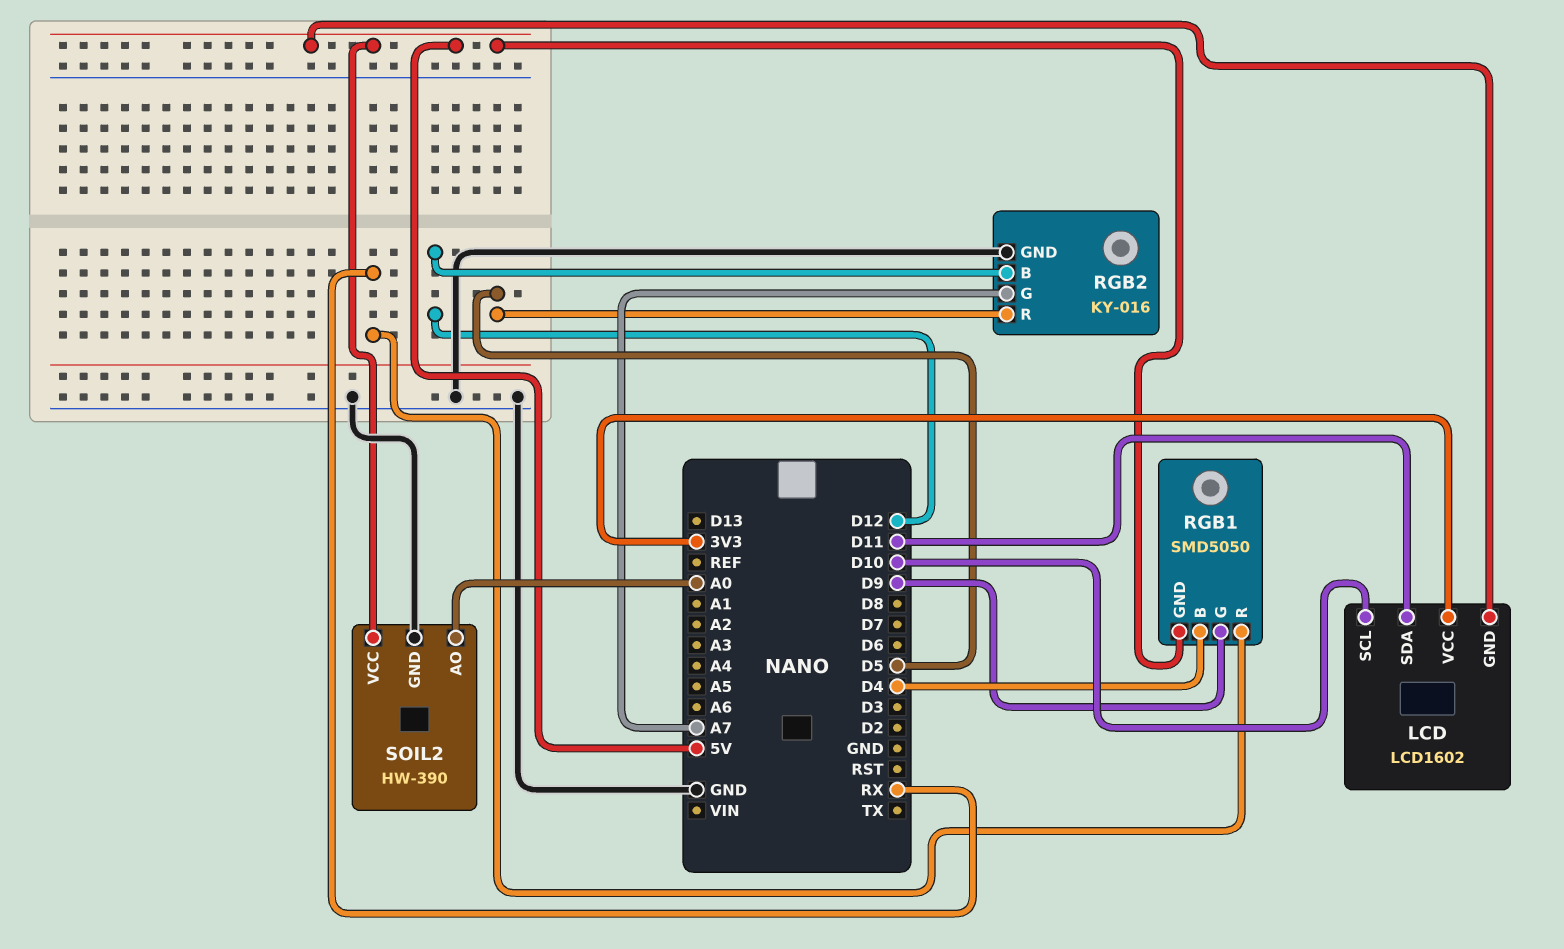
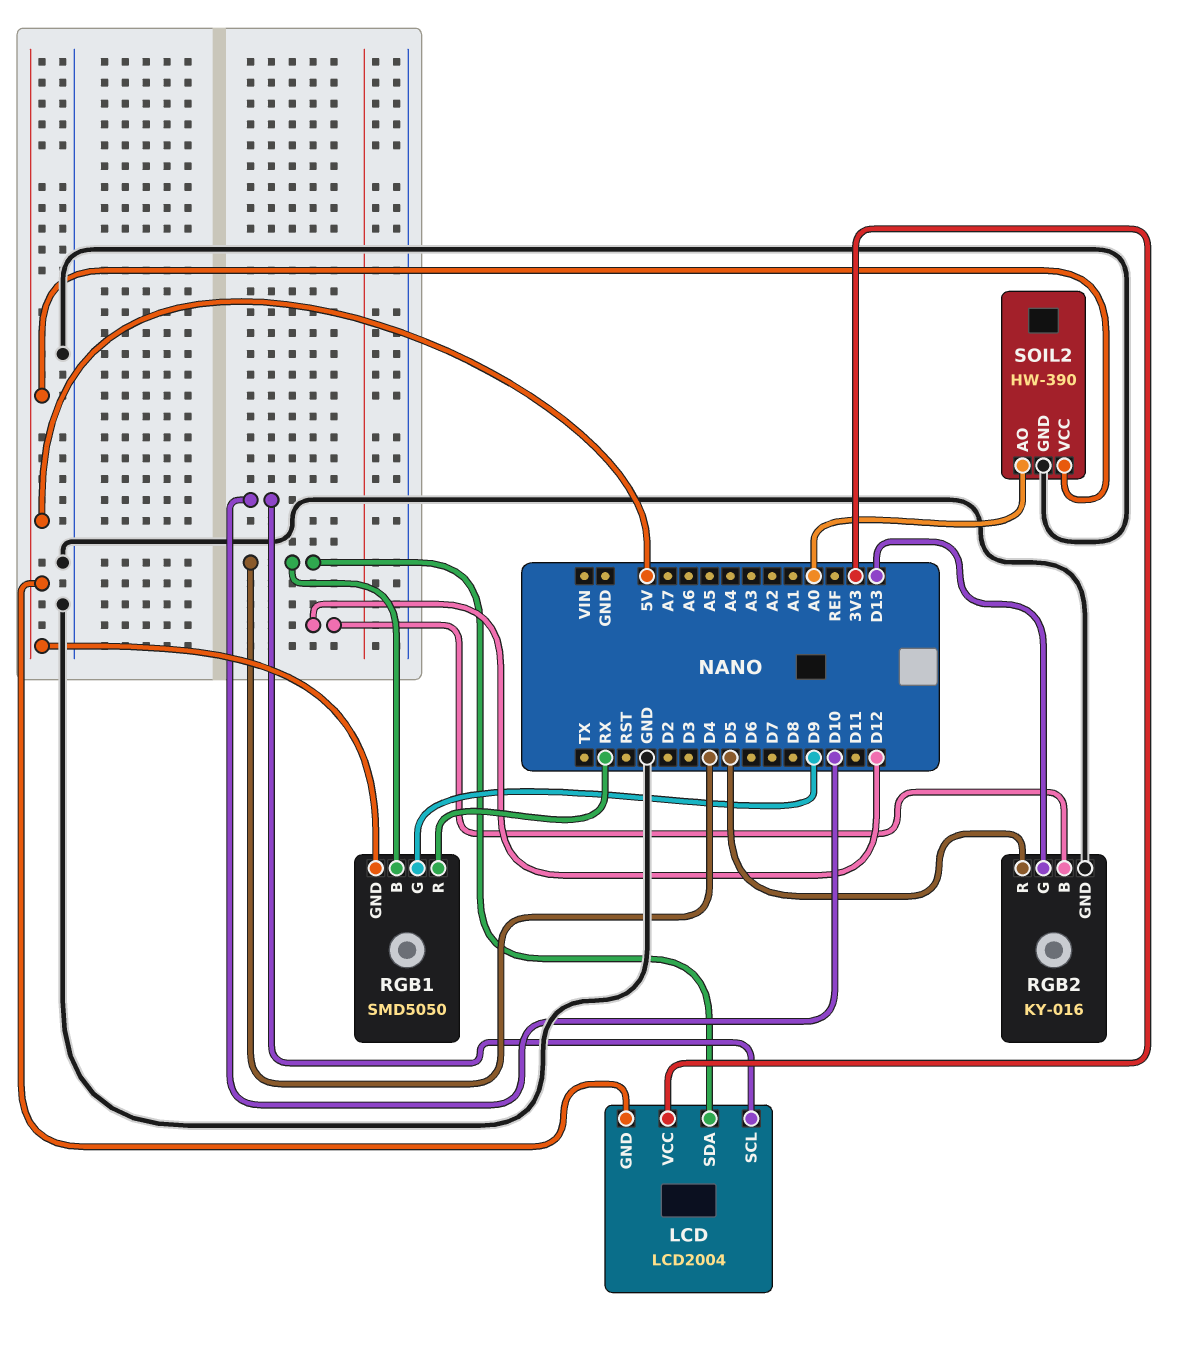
LCD: LCD1602 -> LCD2004
LCD pin SDA: D11 -> D4
RGB2 pin G: A7 -> D13

